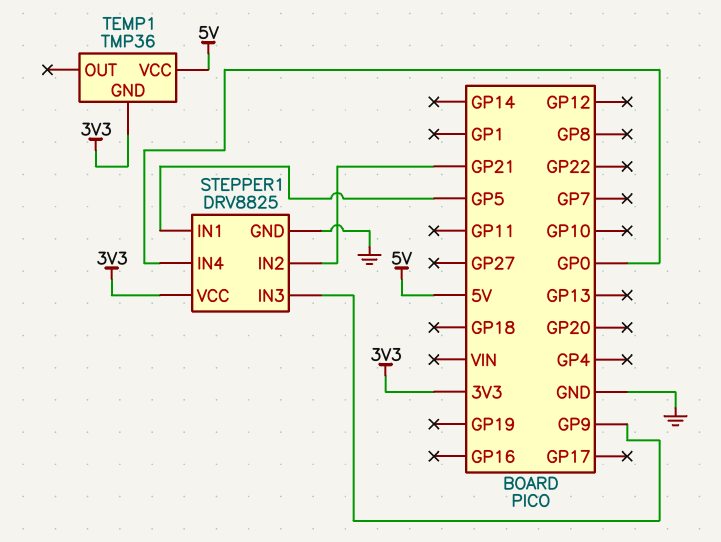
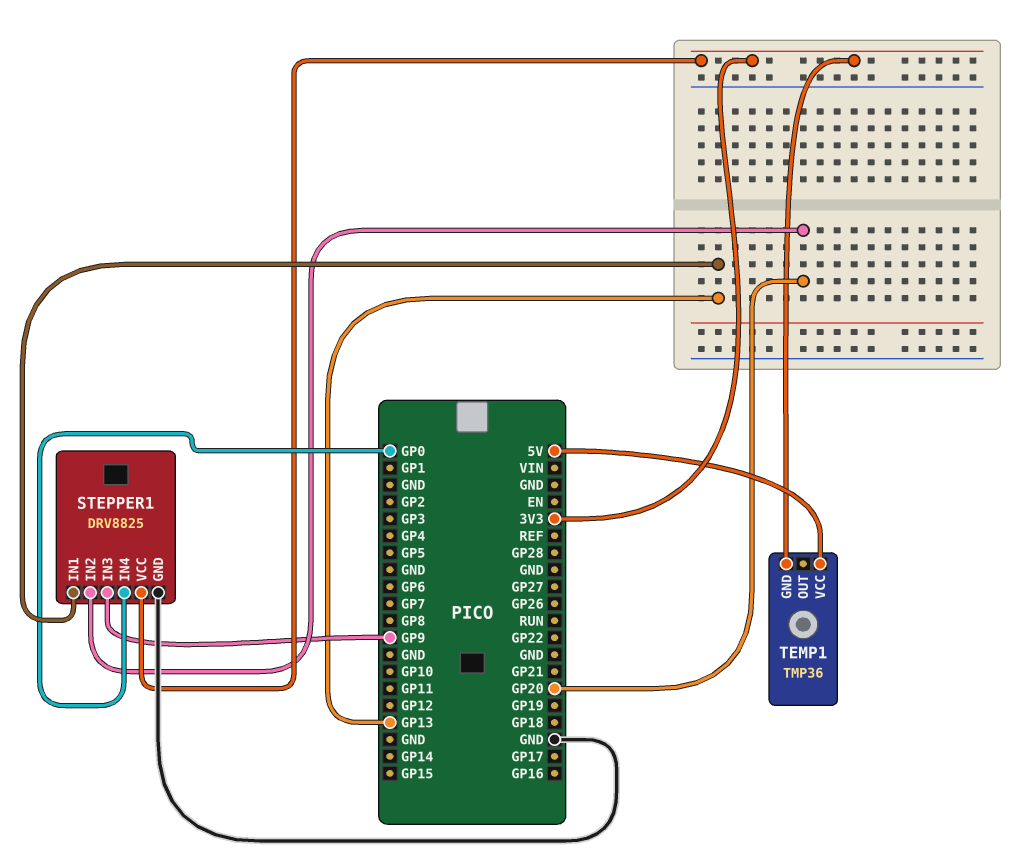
STEPPER1 pin IN1: GP5 -> GP13
STEPPER1 pin IN2: GP21 -> GP20

